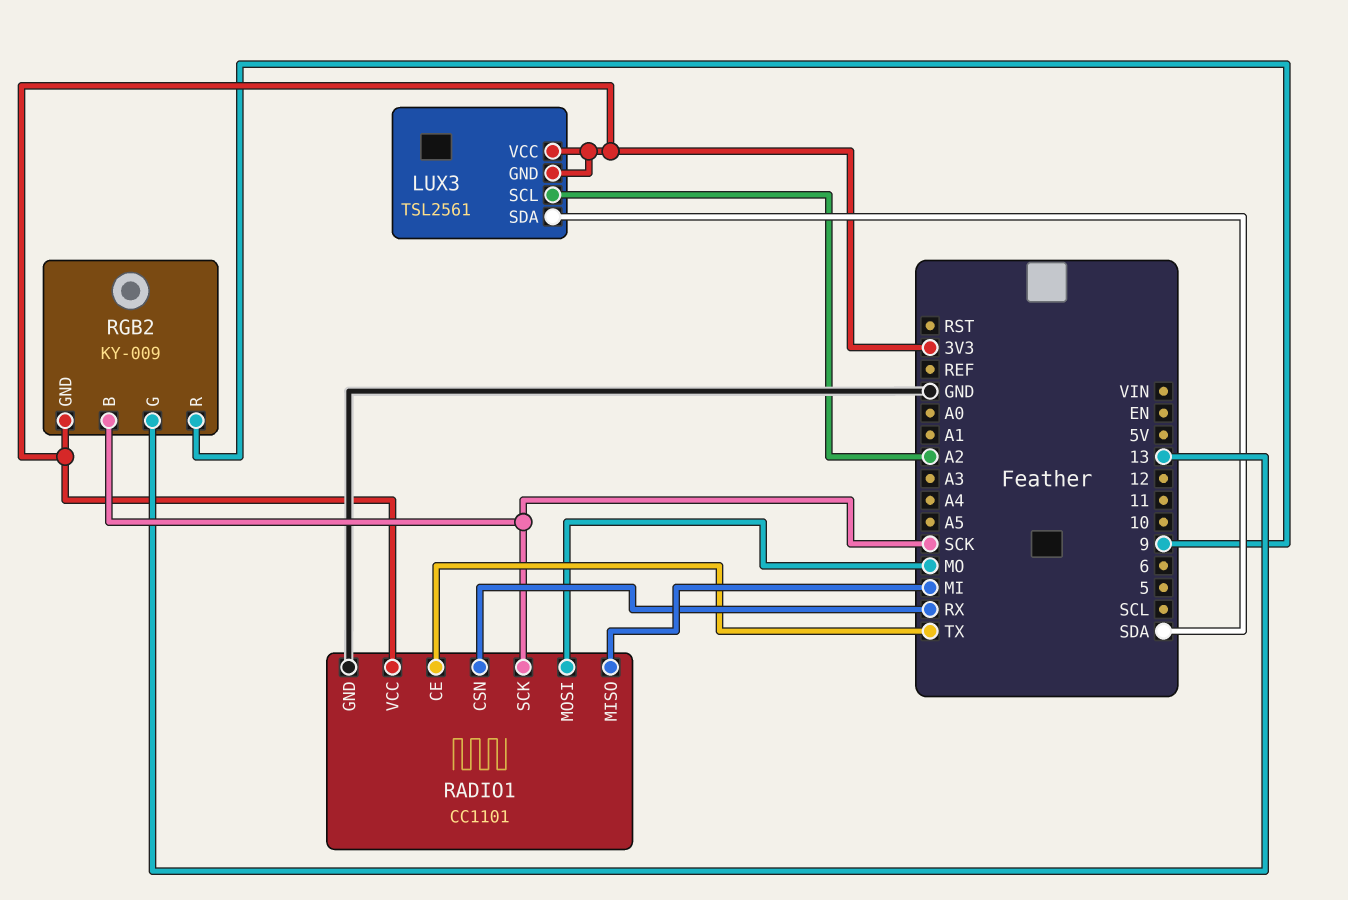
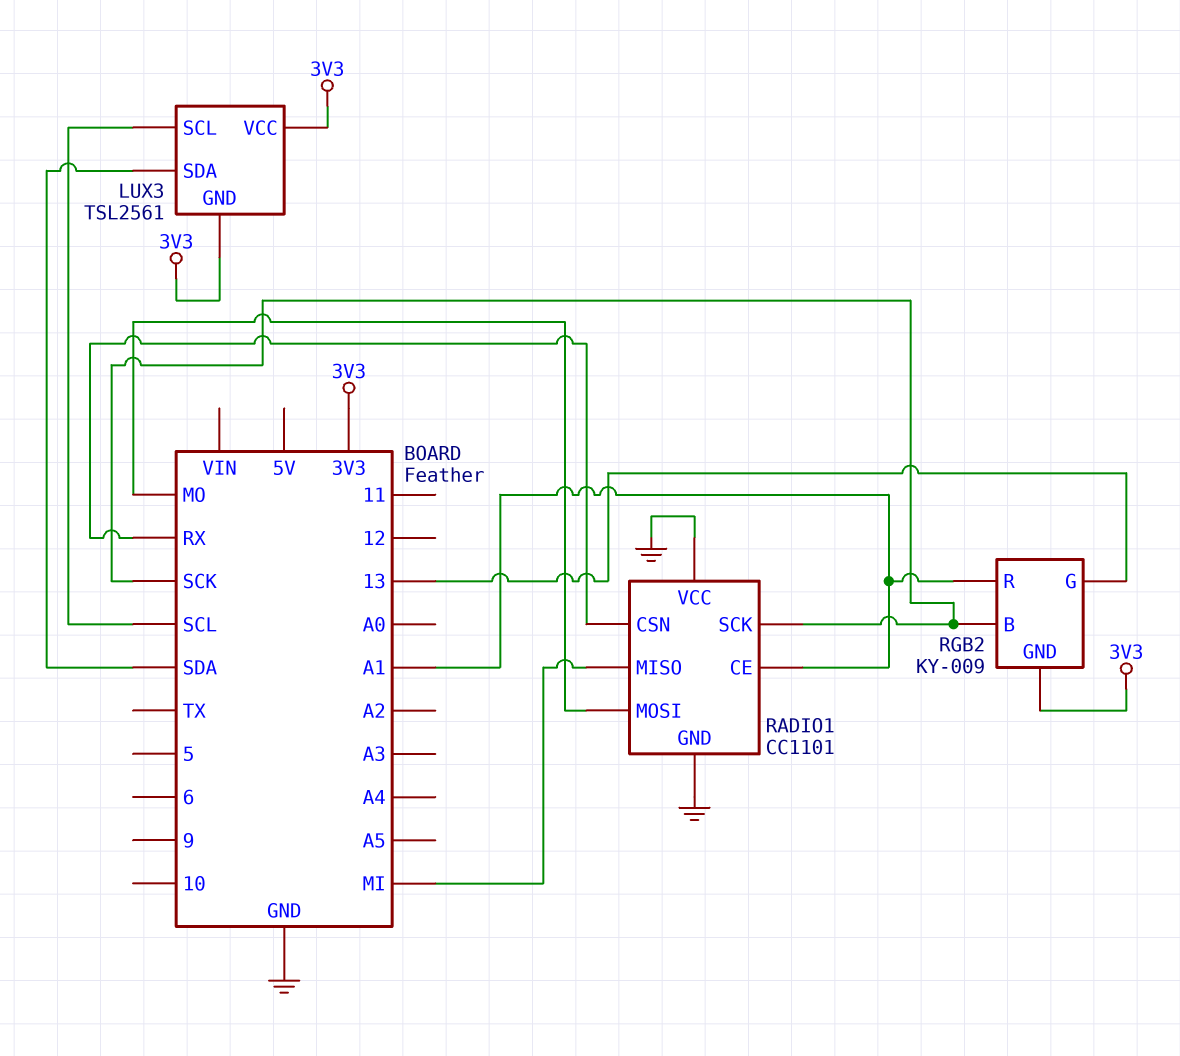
LUX3 pin SCL: A2 -> SCL
RADIO1 pin CE: TX -> A1
RADIO1 pin VCC: 3V3 -> GND
RGB2 pin R: 9 -> A1

